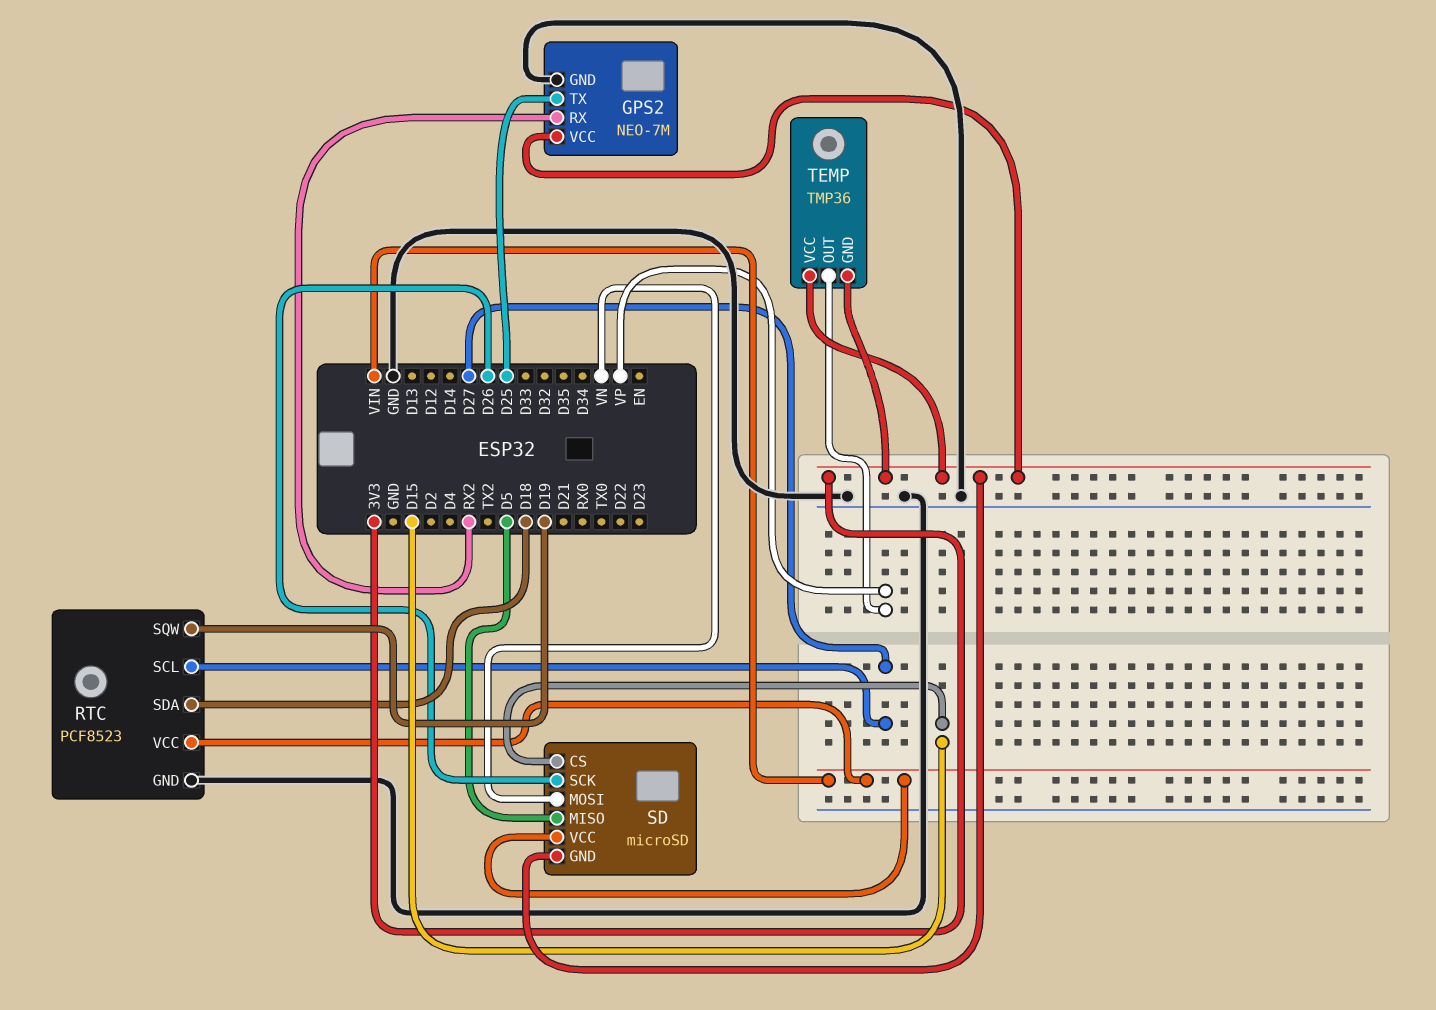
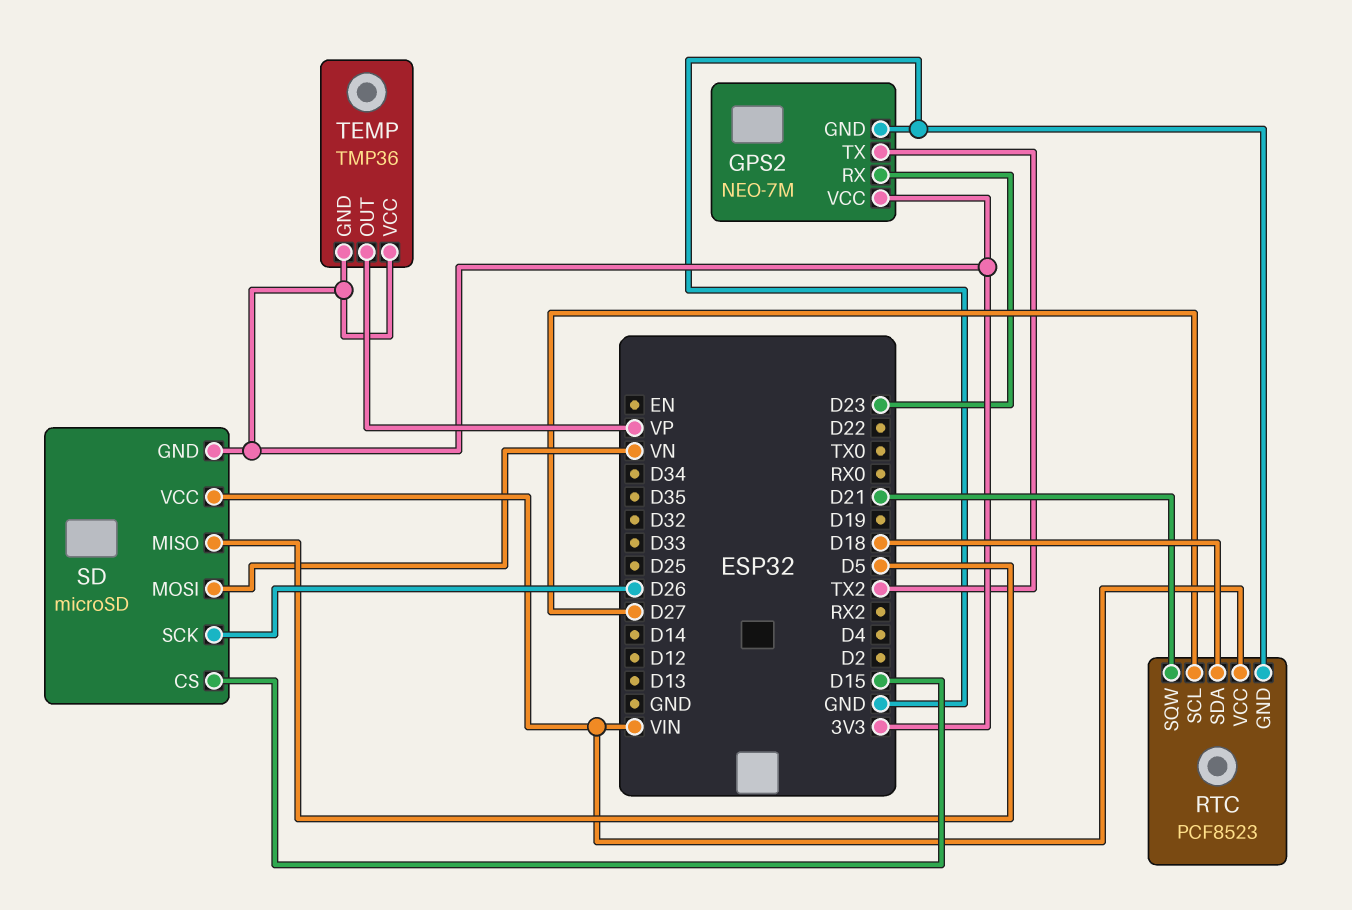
GPS2 pin RX: RX2 -> D23
GPS2 pin TX: D25 -> TX2
RTC pin SQW: D19 -> D21

